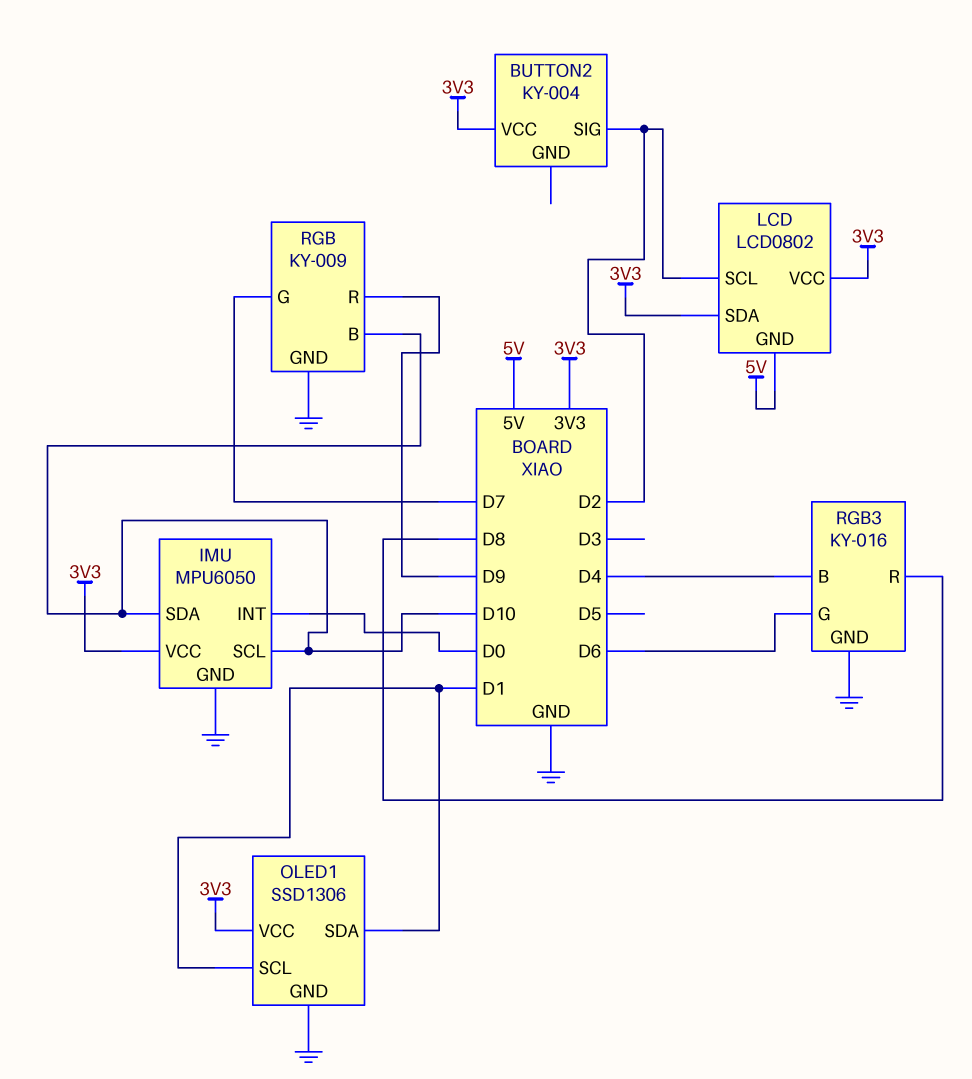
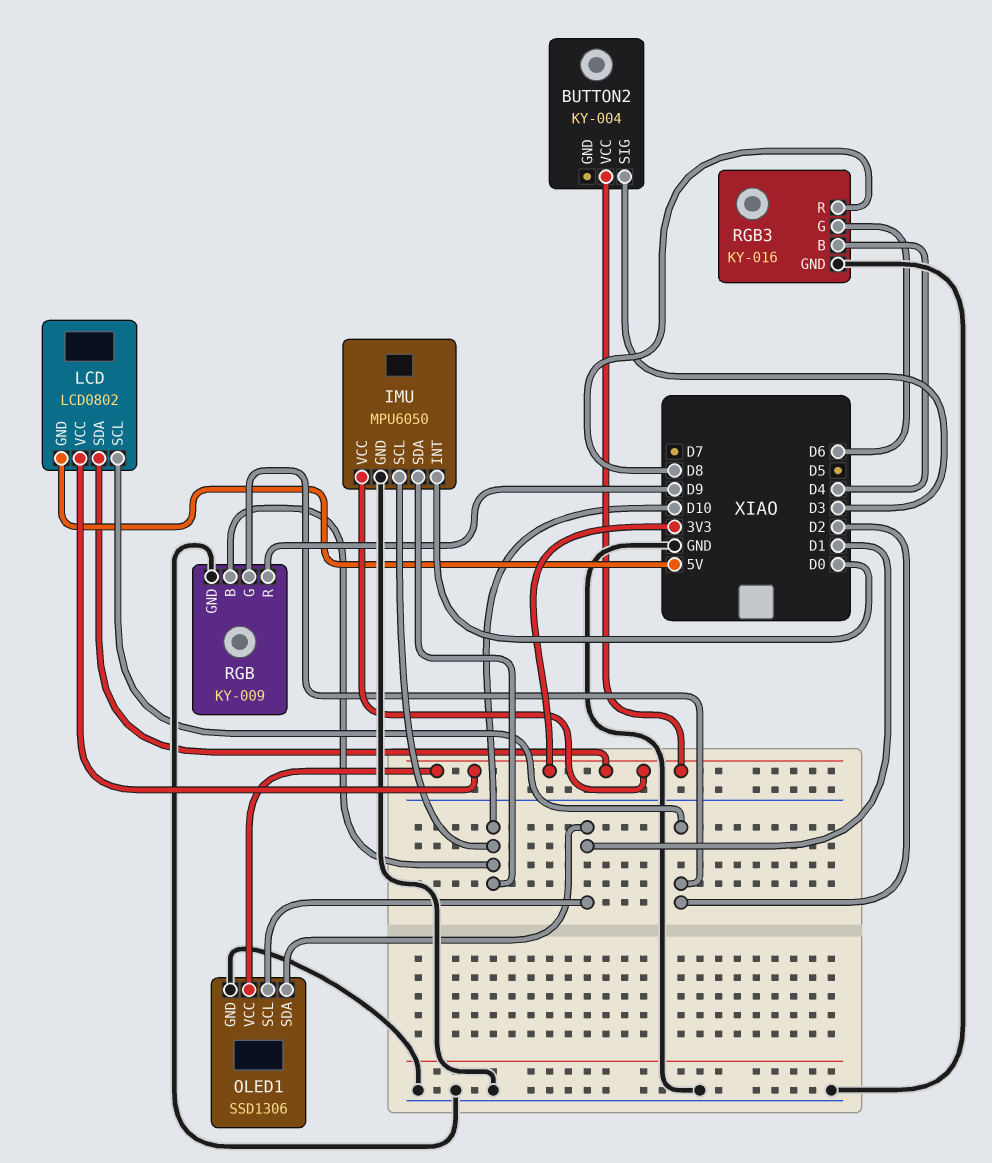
BUTTON2 pin SIG: D2 -> D3
RGB pin G: D7 -> D2

